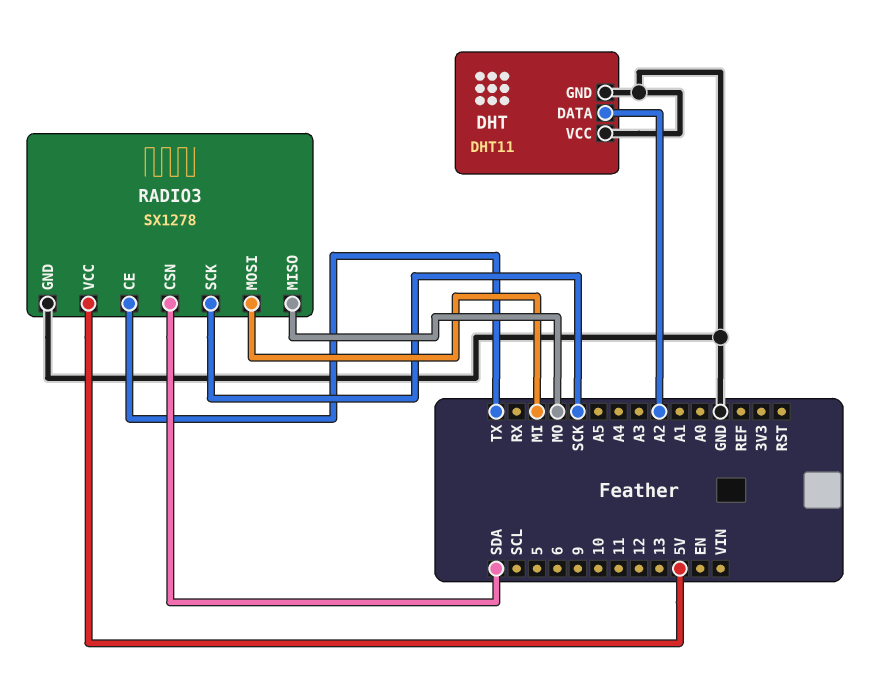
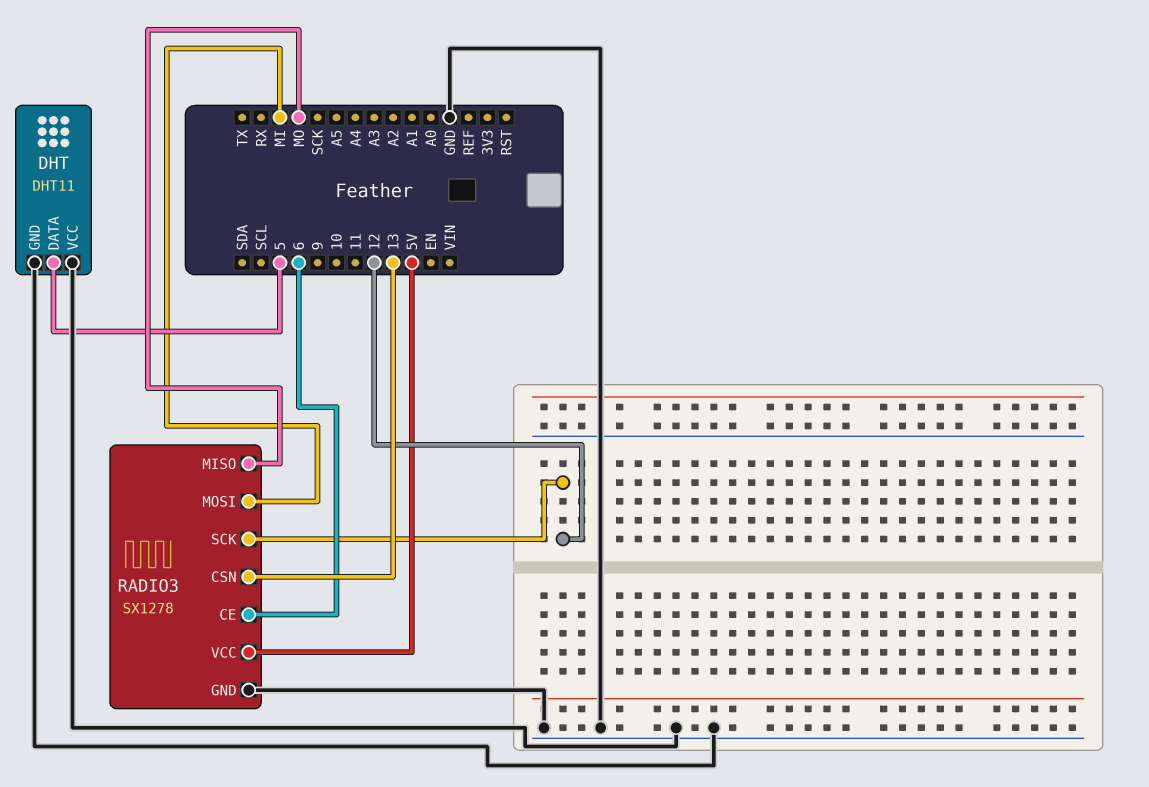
DHT pin DATA: A2 -> 5
RADIO3 pin CE: TX -> 6
RADIO3 pin CSN: SDA -> 13
RADIO3 pin SCK: SCK -> 12

